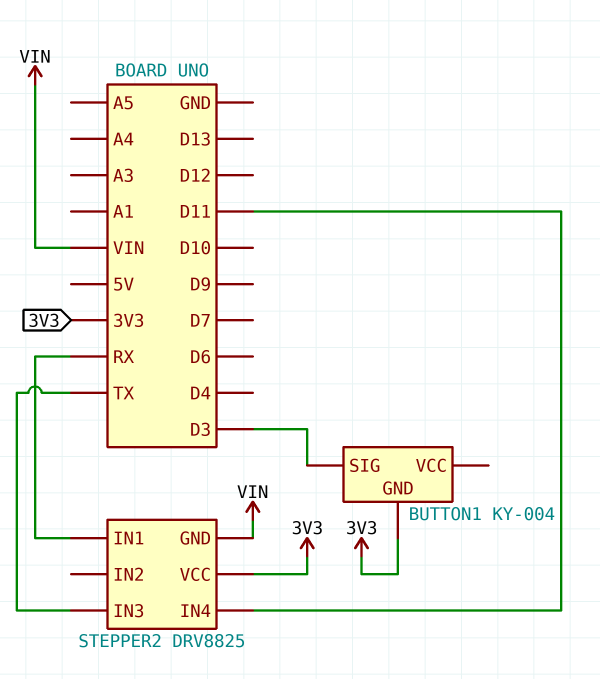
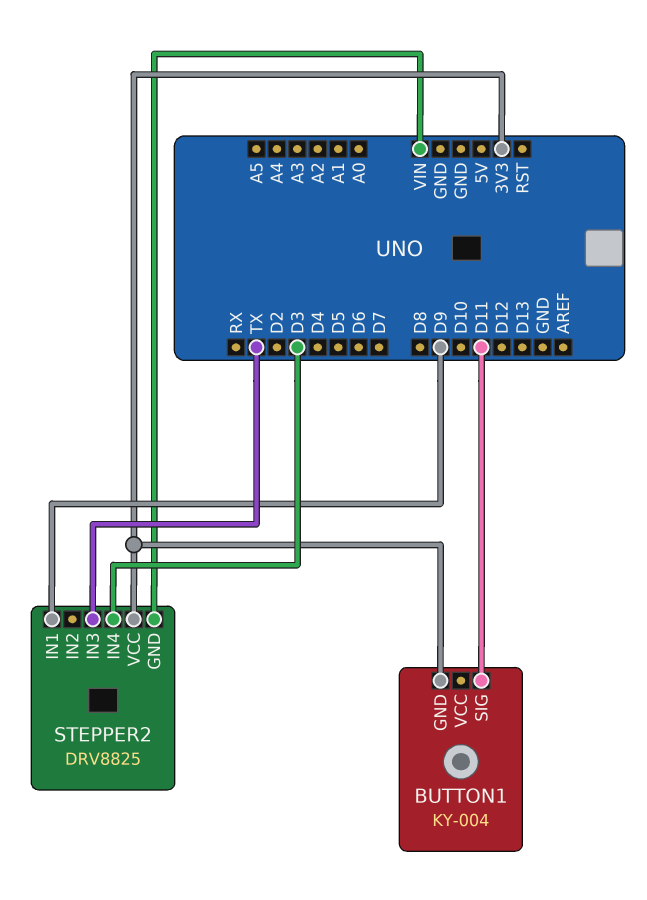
BUTTON1 pin SIG: D3 -> D11
STEPPER2 pin IN1: RX -> D9
STEPPER2 pin IN4: D11 -> D3

